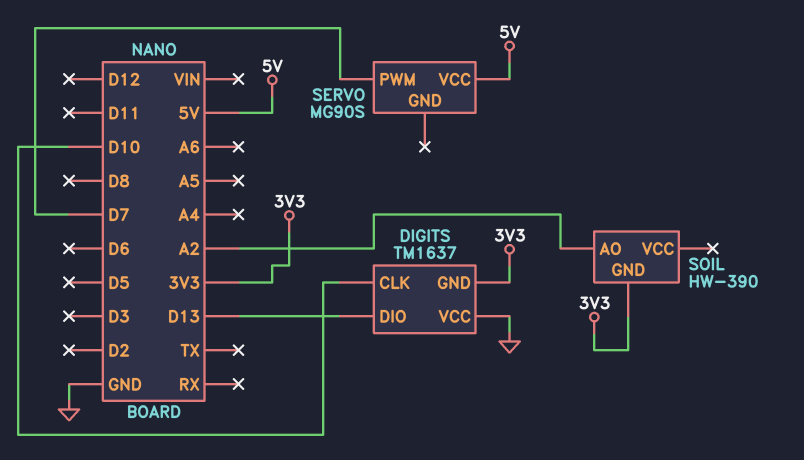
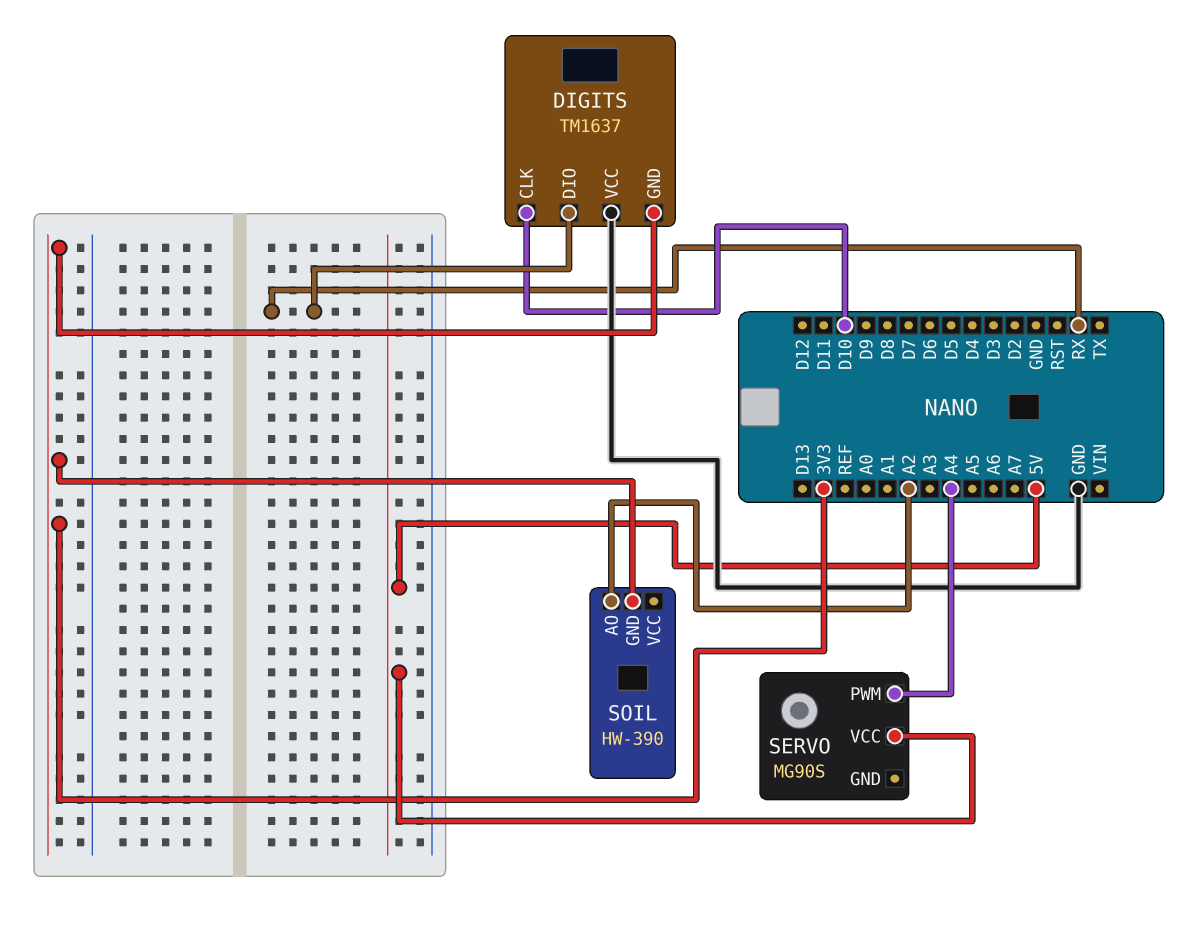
DIGITS pin DIO: D13 -> RX
SERVO pin PWM: D7 -> A4

